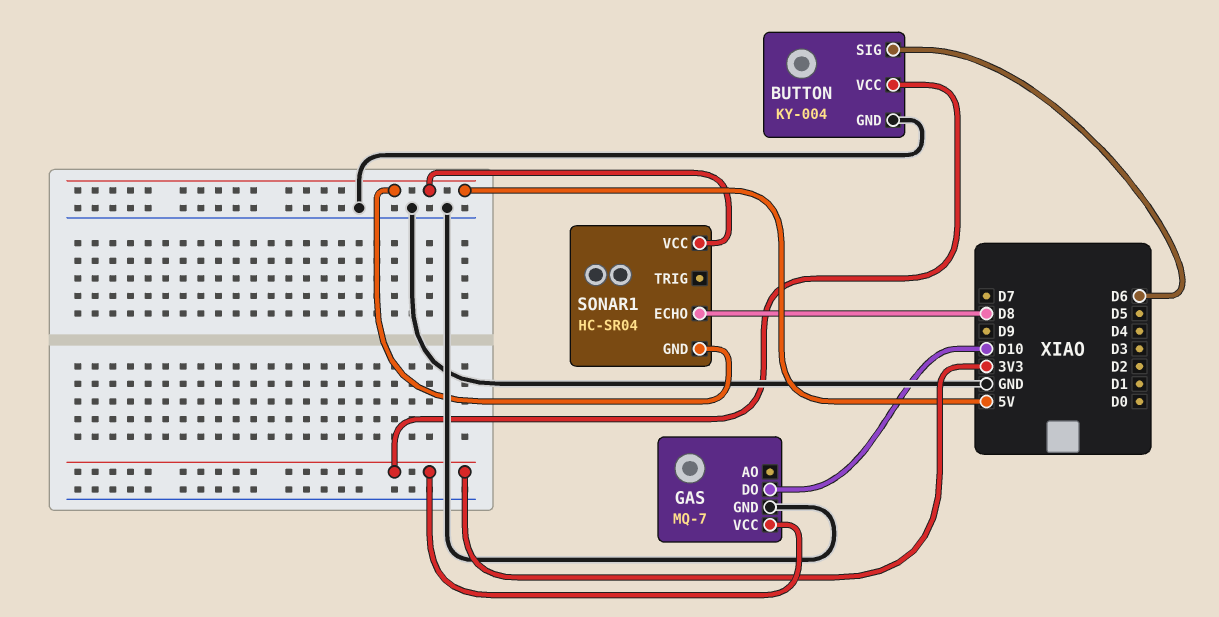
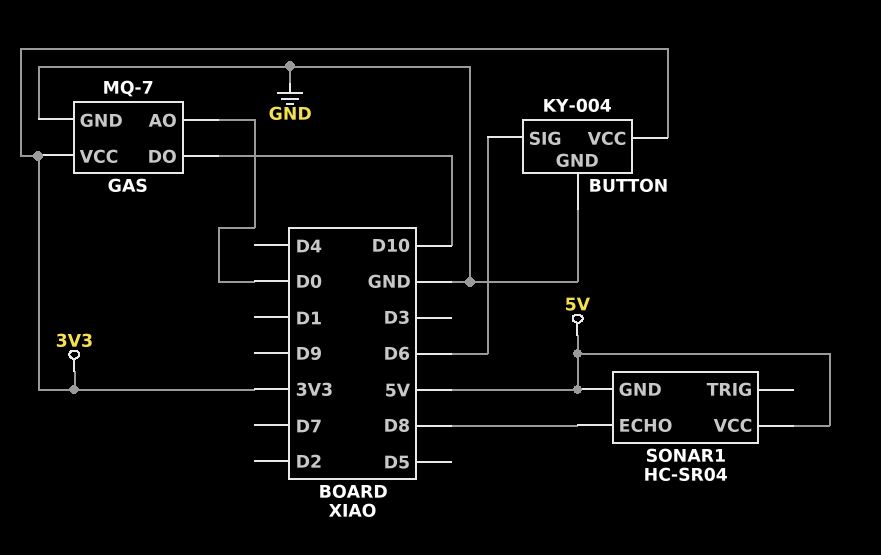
GAS pin AO: none -> D0

